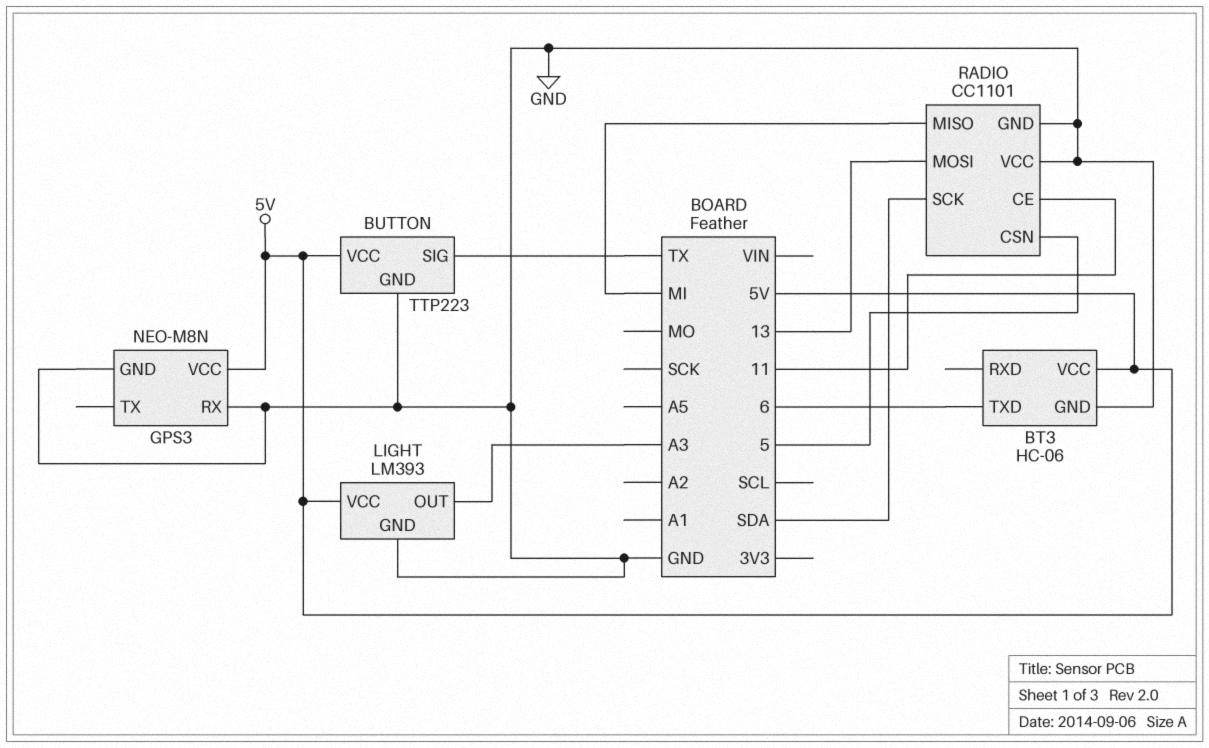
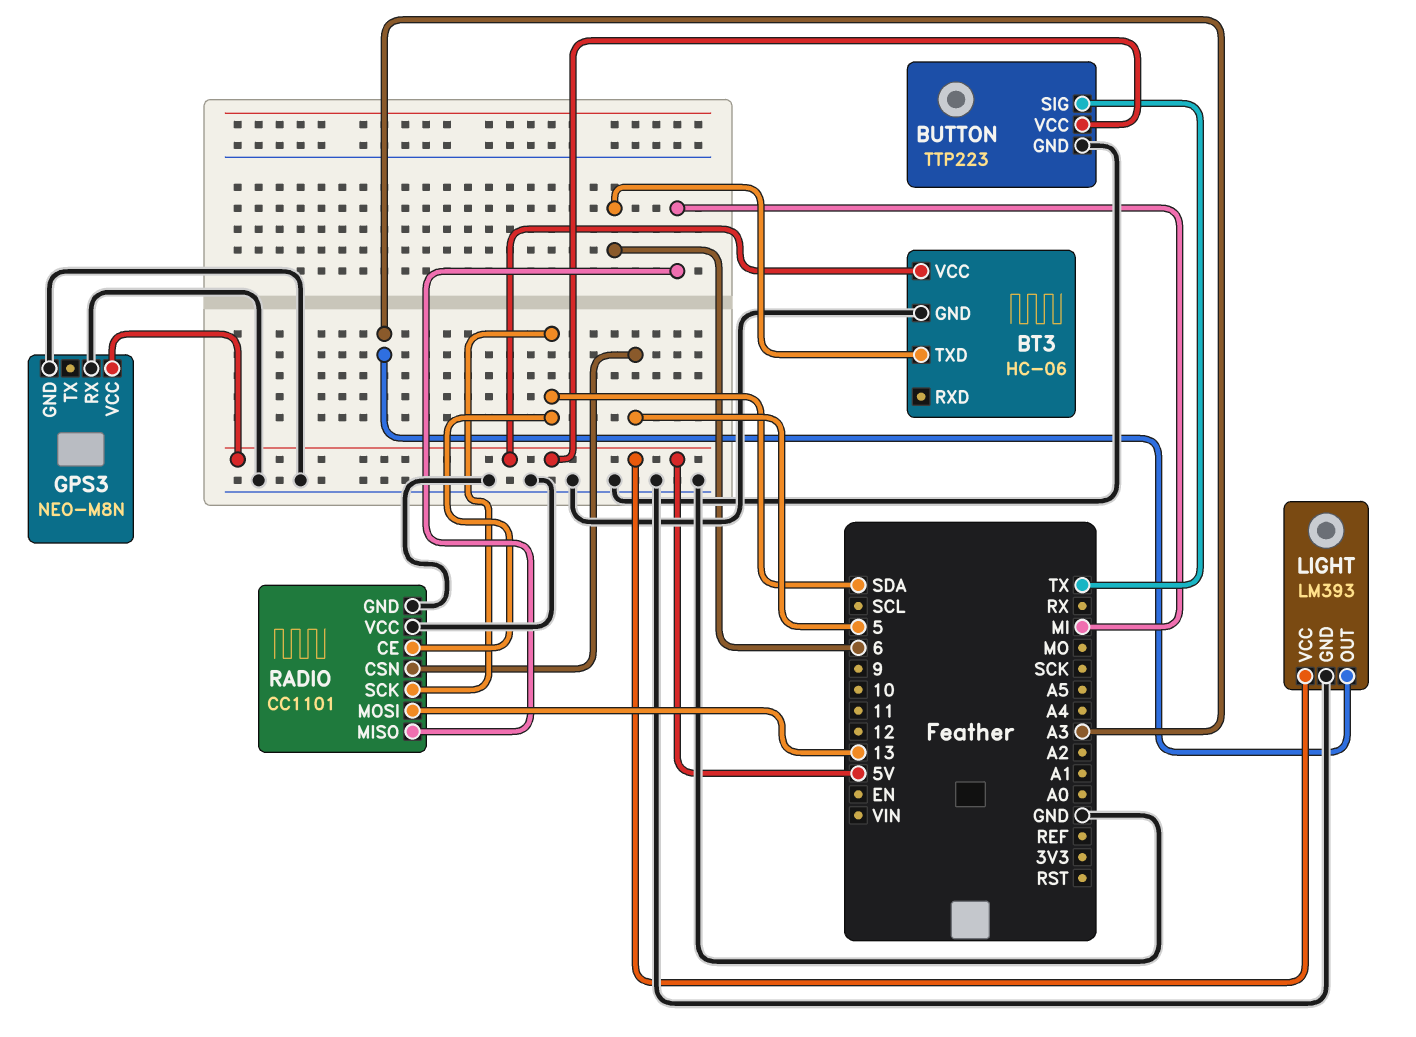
RADIO pin CE: 11 -> SDA

